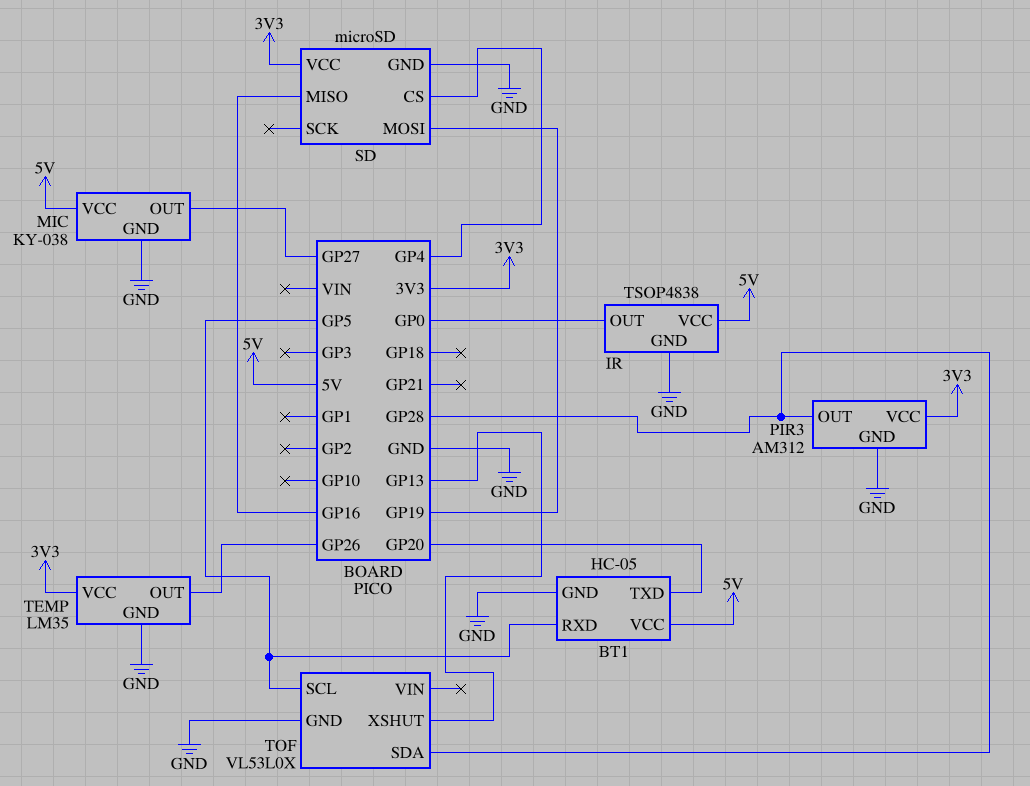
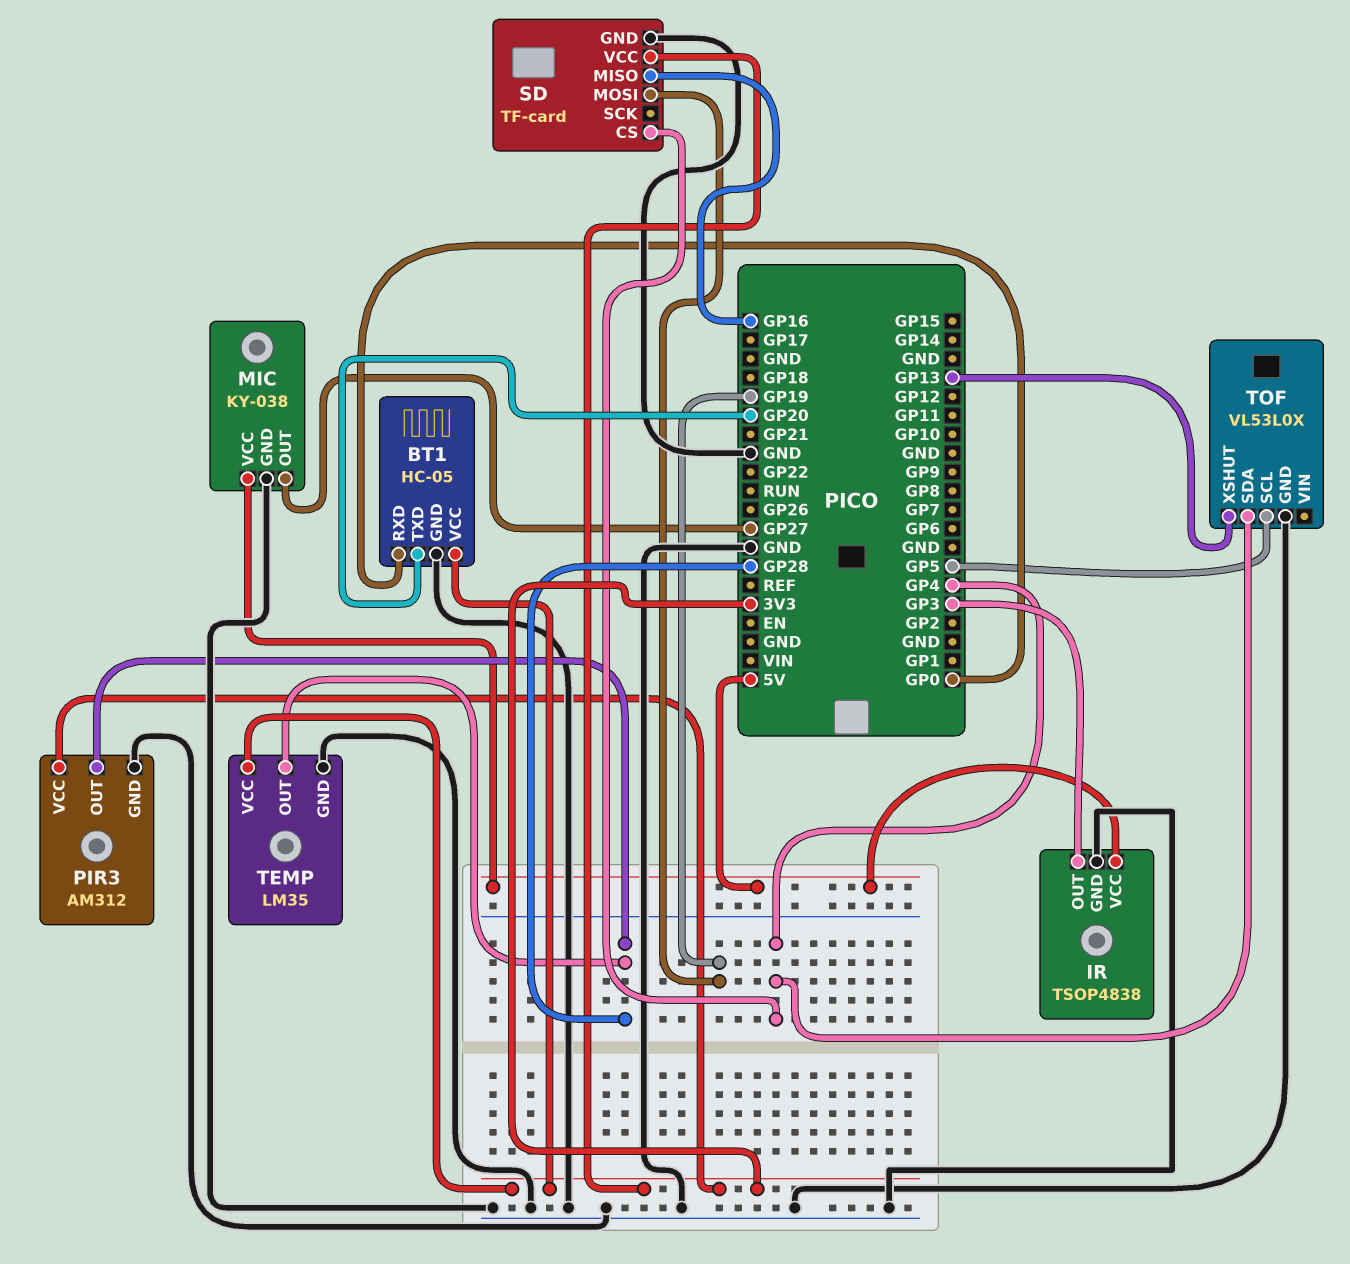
BT1 pin RXD: GP5 -> GP0
BT1 pin VCC: 5V -> 3V3
IR pin OUT: GP0 -> GP3
SD: microSD -> TF-card
TEMP pin OUT: GP26 -> GP28
TOF pin SDA: GP28 -> GP4

